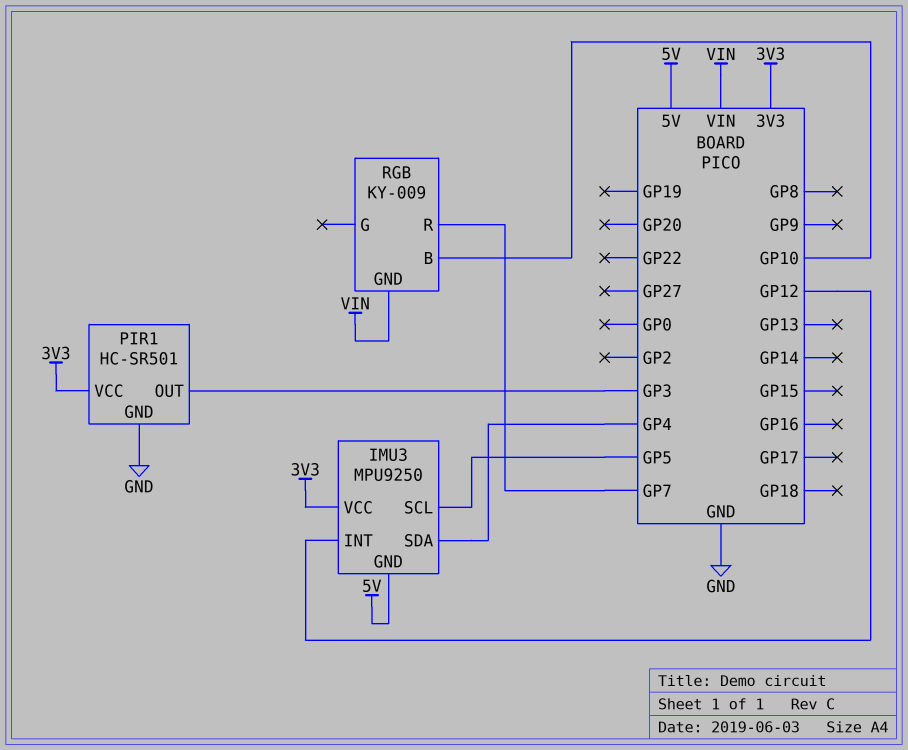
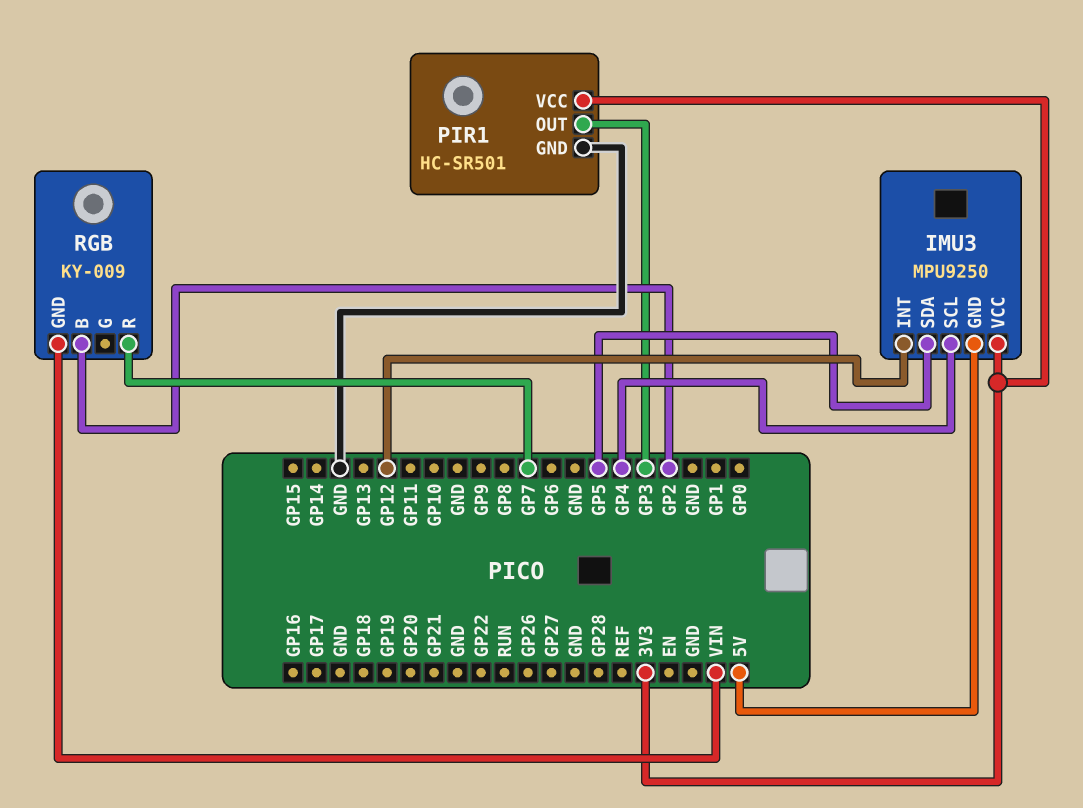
IMU3 pin SCL: GP5 -> GP4
IMU3 pin SDA: GP4 -> GP5
RGB pin B: GP10 -> GP2

